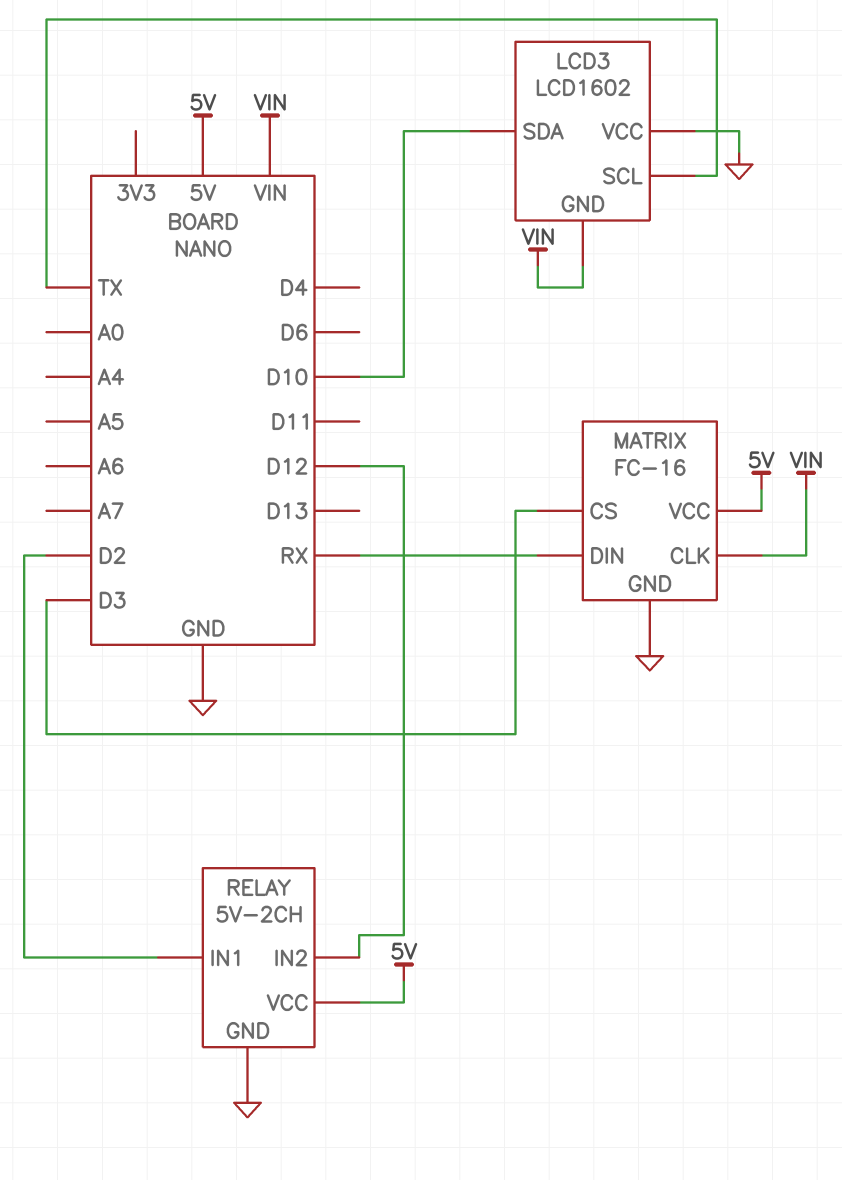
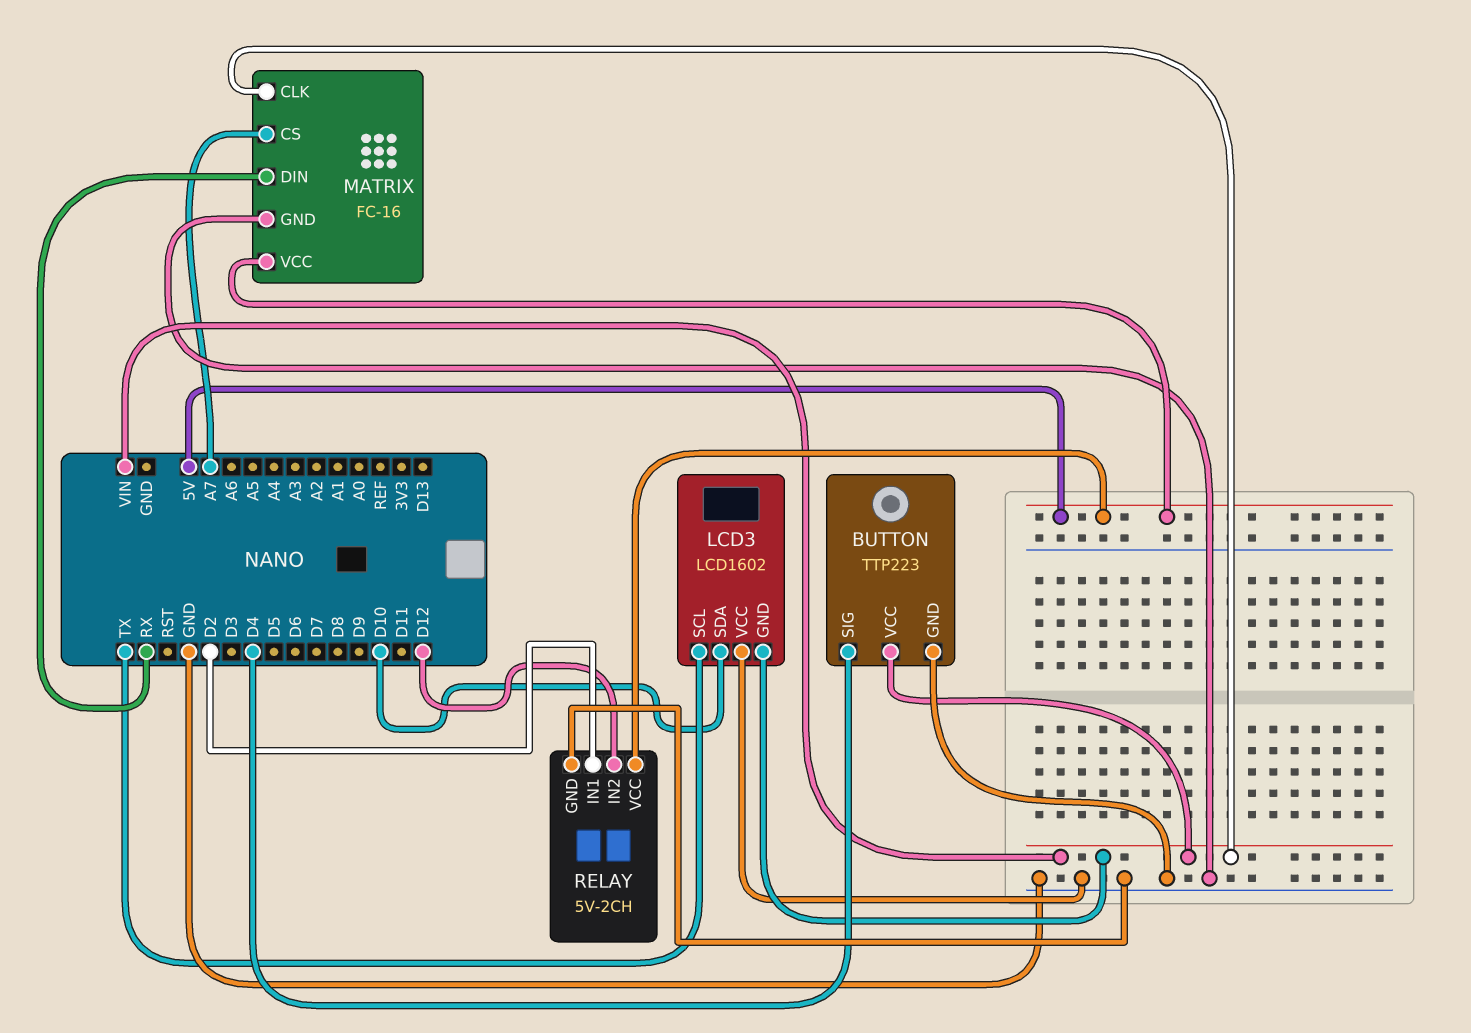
BUTTON: none -> TTP223
BUTTON pin GND: none -> GND
BUTTON pin SIG: none -> D4
BUTTON pin VCC: none -> VIN
MATRIX pin CS: D3 -> A7

